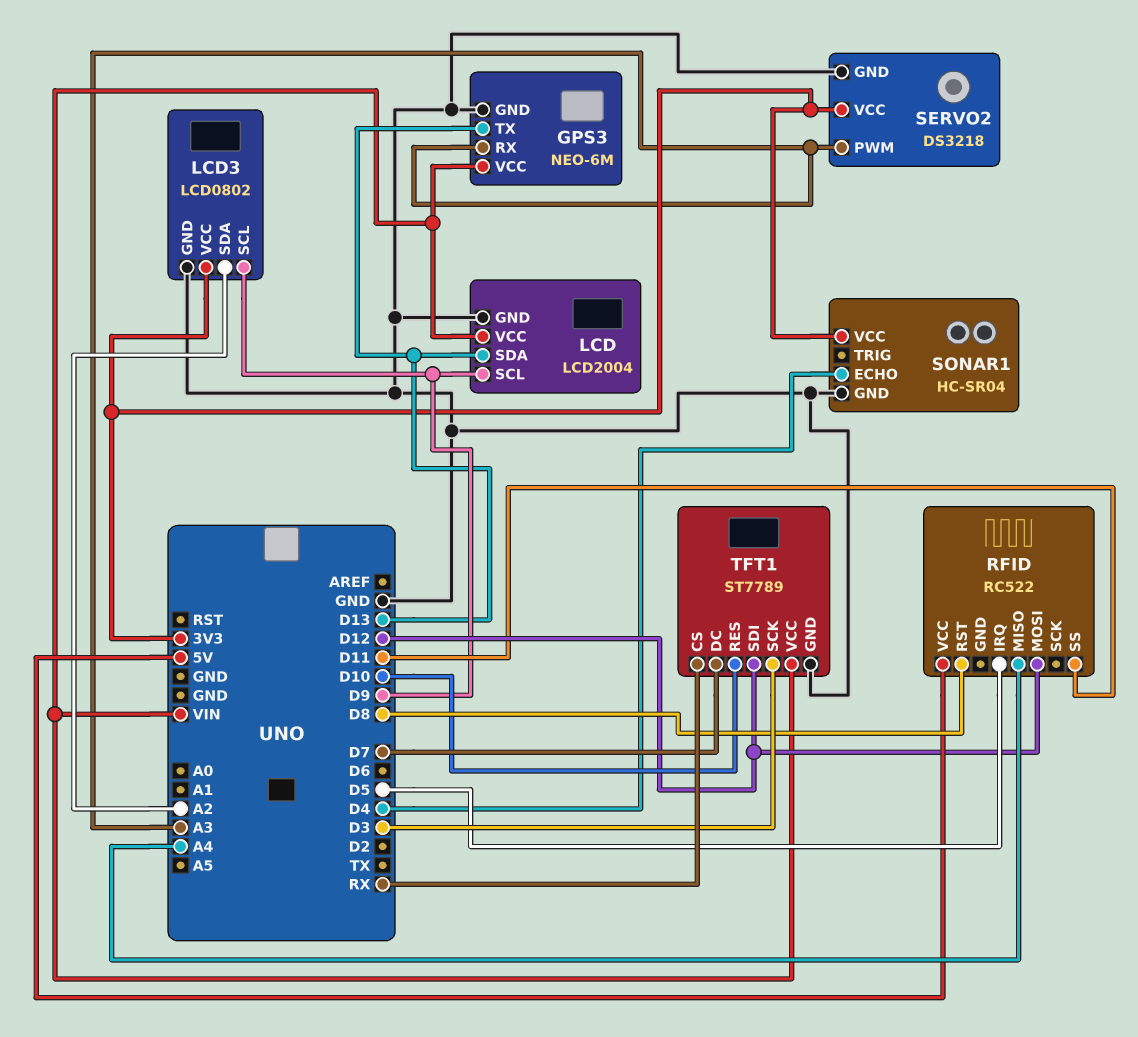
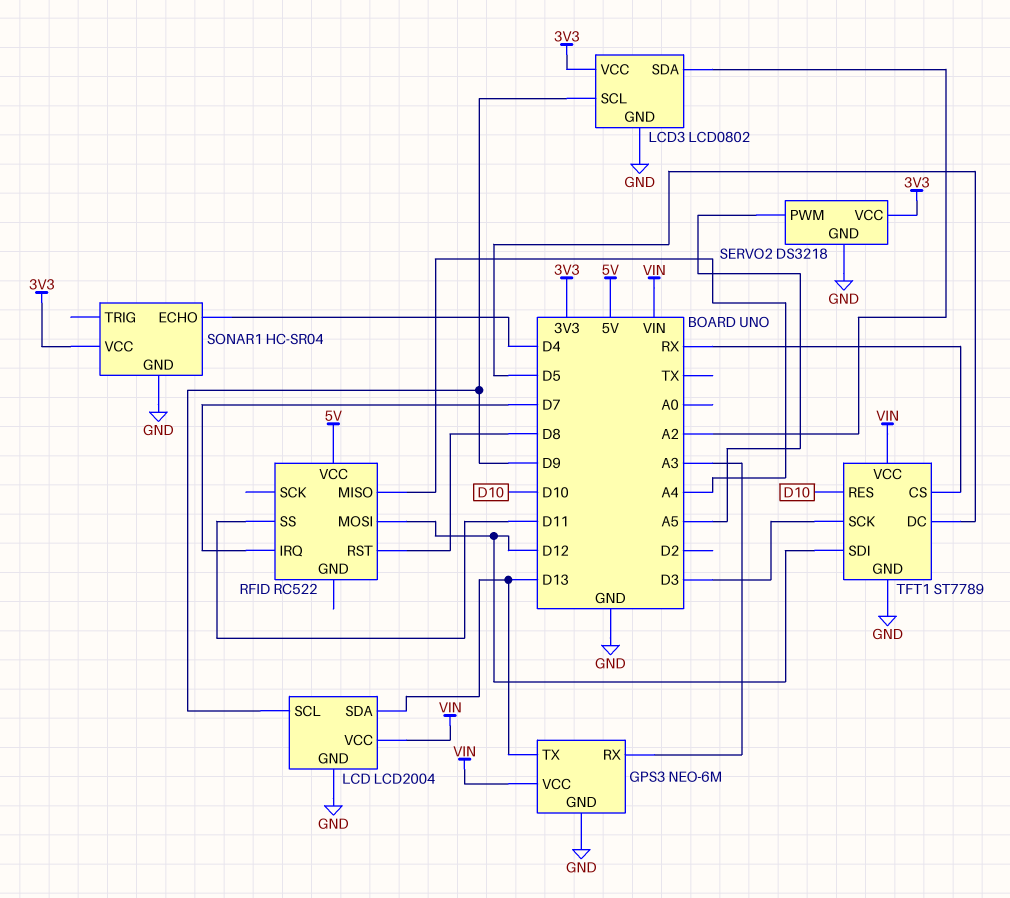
RFID pin IRQ: D5 -> D7
SERVO2 pin PWM: A3 -> A5
TFT1 pin DC: D7 -> D5

